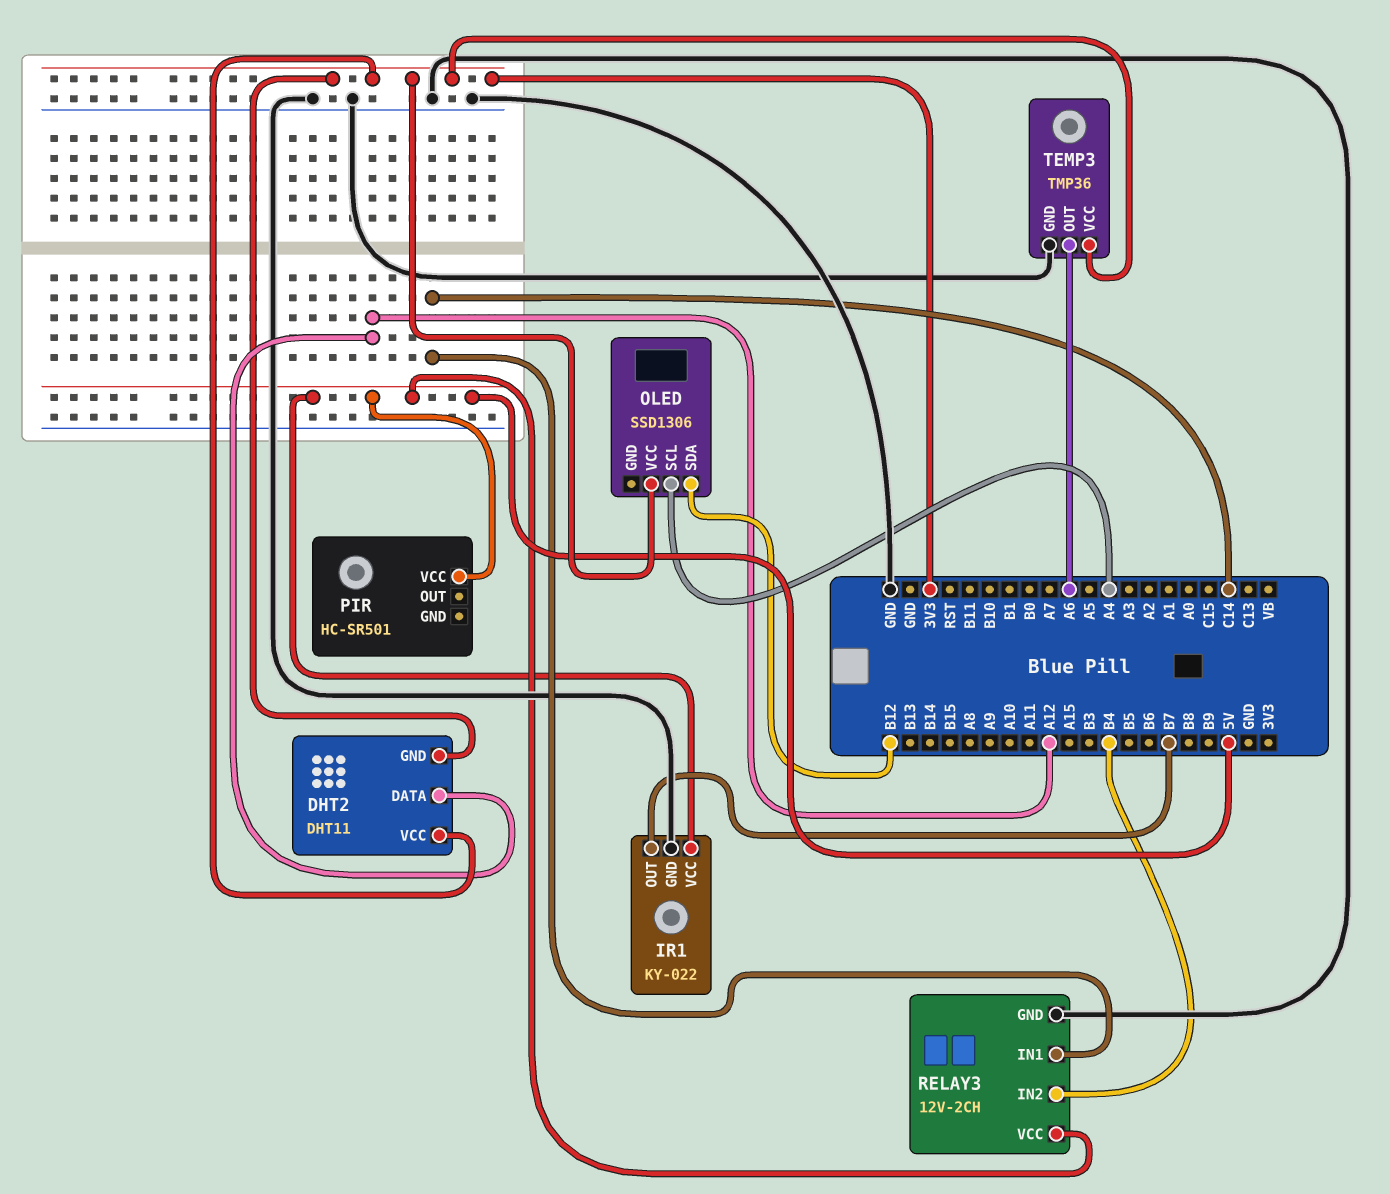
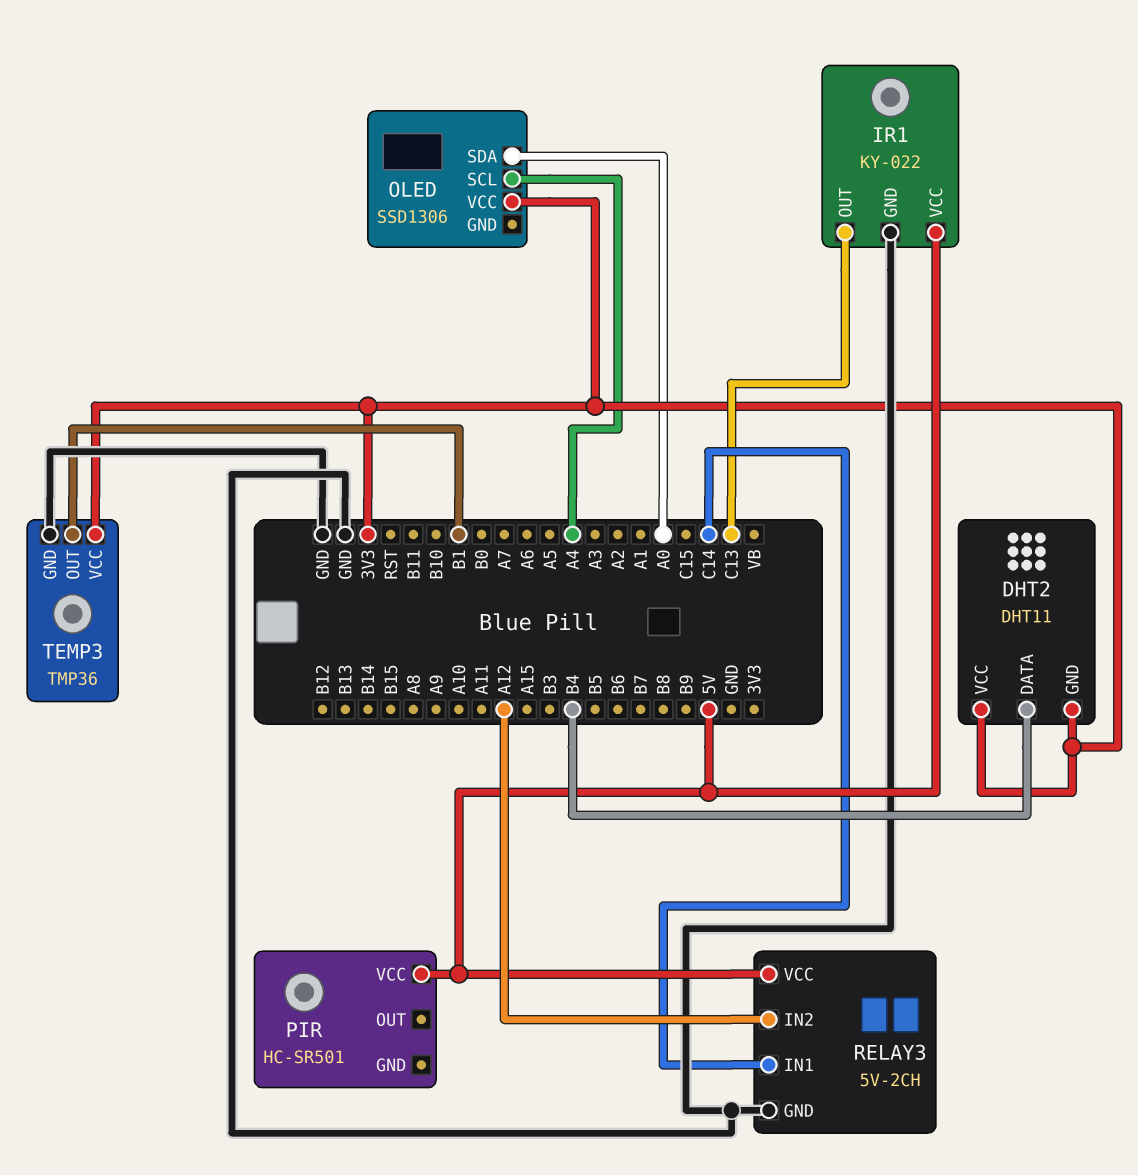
DHT2 pin DATA: A12 -> B4
IR1 pin OUT: B7 -> C13
OLED pin SDA: B12 -> A0
RELAY3: 12V-2CH -> 5V-2CH
RELAY3 pin IN2: B4 -> A12
TEMP3 pin OUT: A6 -> B1

